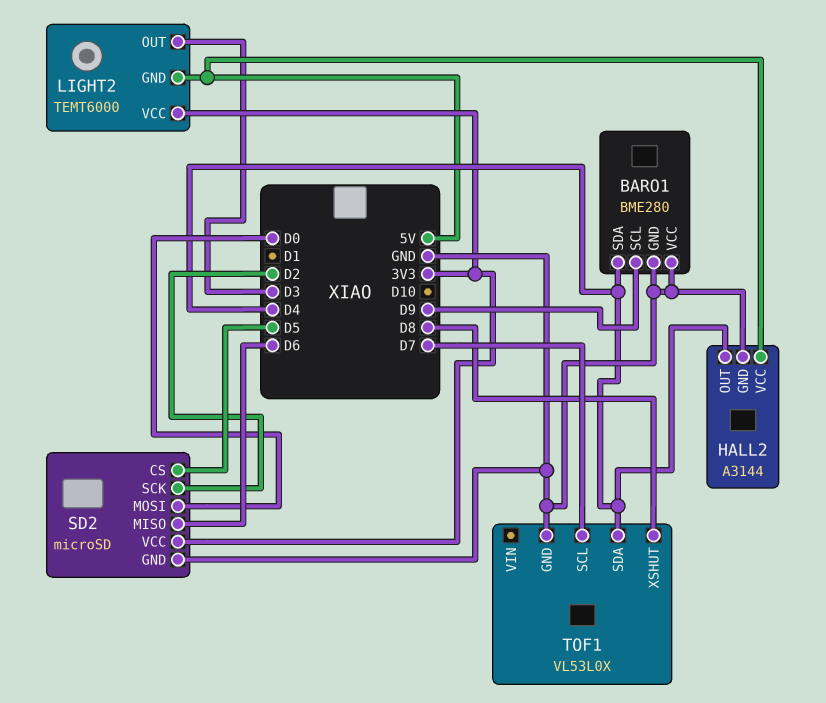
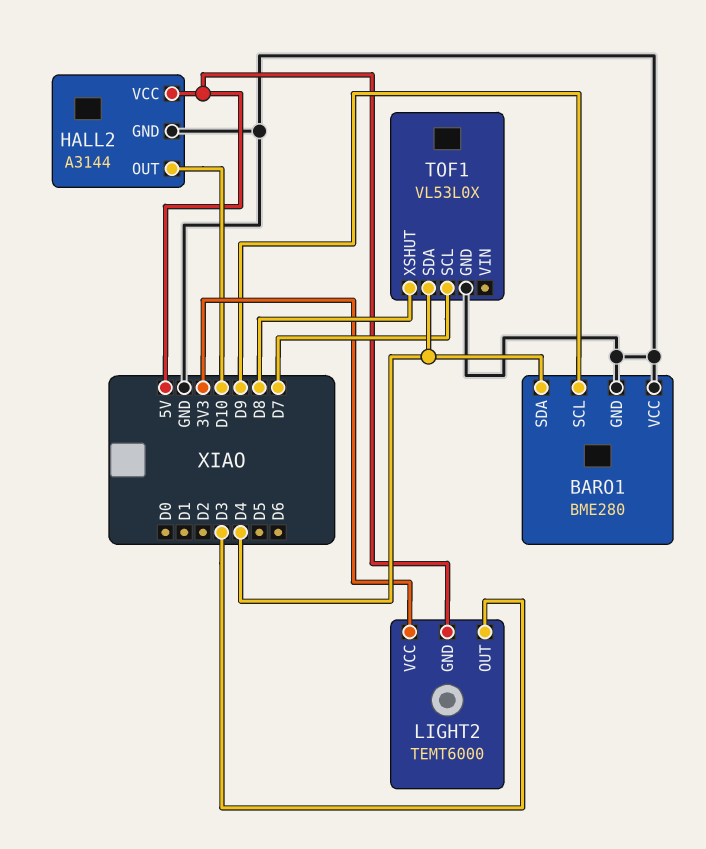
HALL2 pin OUT: D4 -> D10
SD2: microSD -> none
SD2 pin CS: D5 -> none
SD2 pin GND: GND -> none
SD2 pin MISO: D6 -> none
SD2 pin MOSI: D0 -> none
SD2 pin SCK: D2 -> none
SD2 pin VCC: 3V3 -> none

